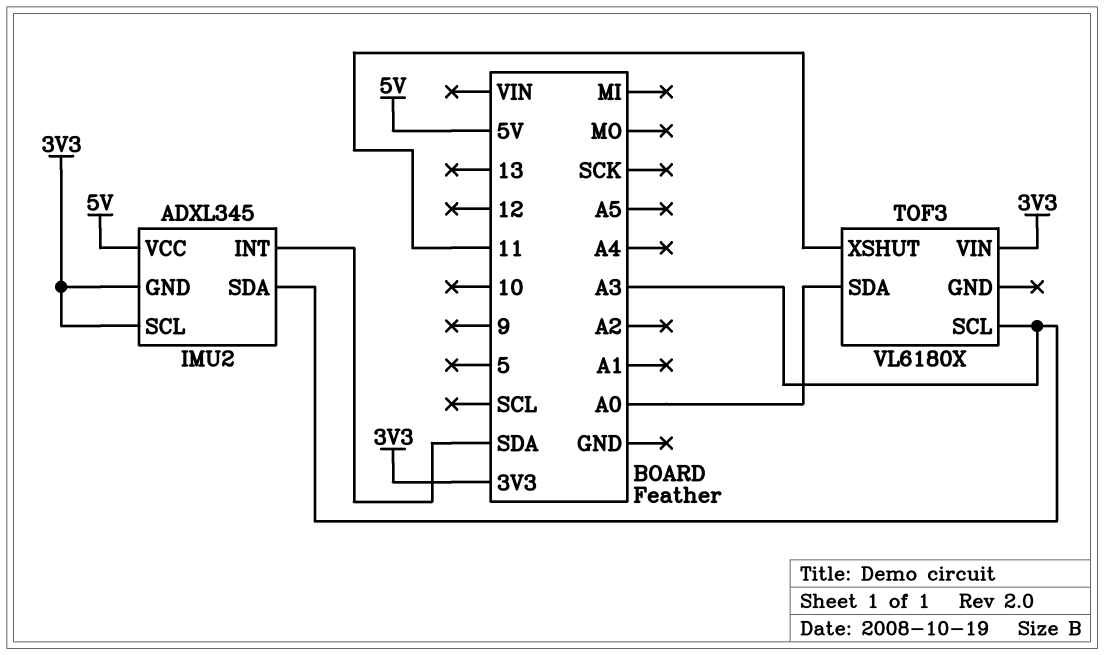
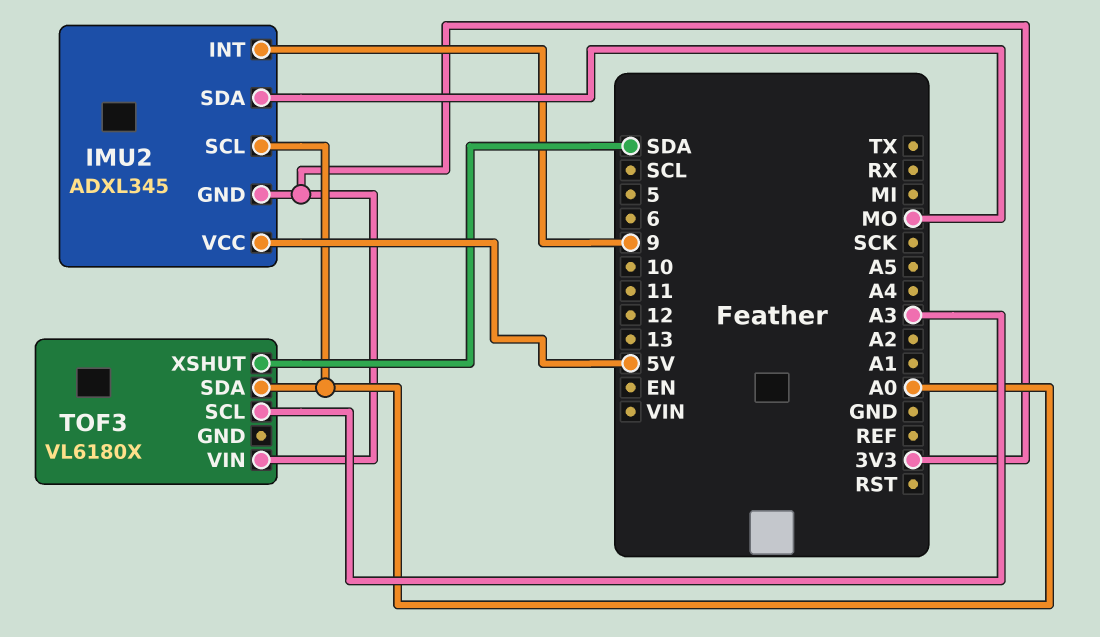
IMU2 pin INT: SDA -> 9
IMU2 pin SCL: 3V3 -> A0
IMU2 pin SDA: A3 -> MO
TOF3 pin XSHUT: 11 -> SDA

